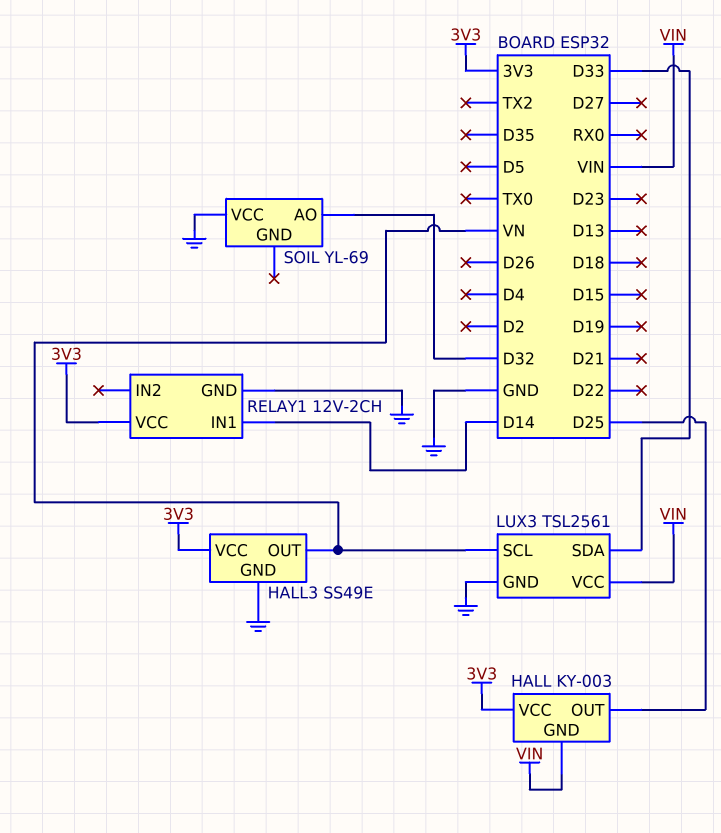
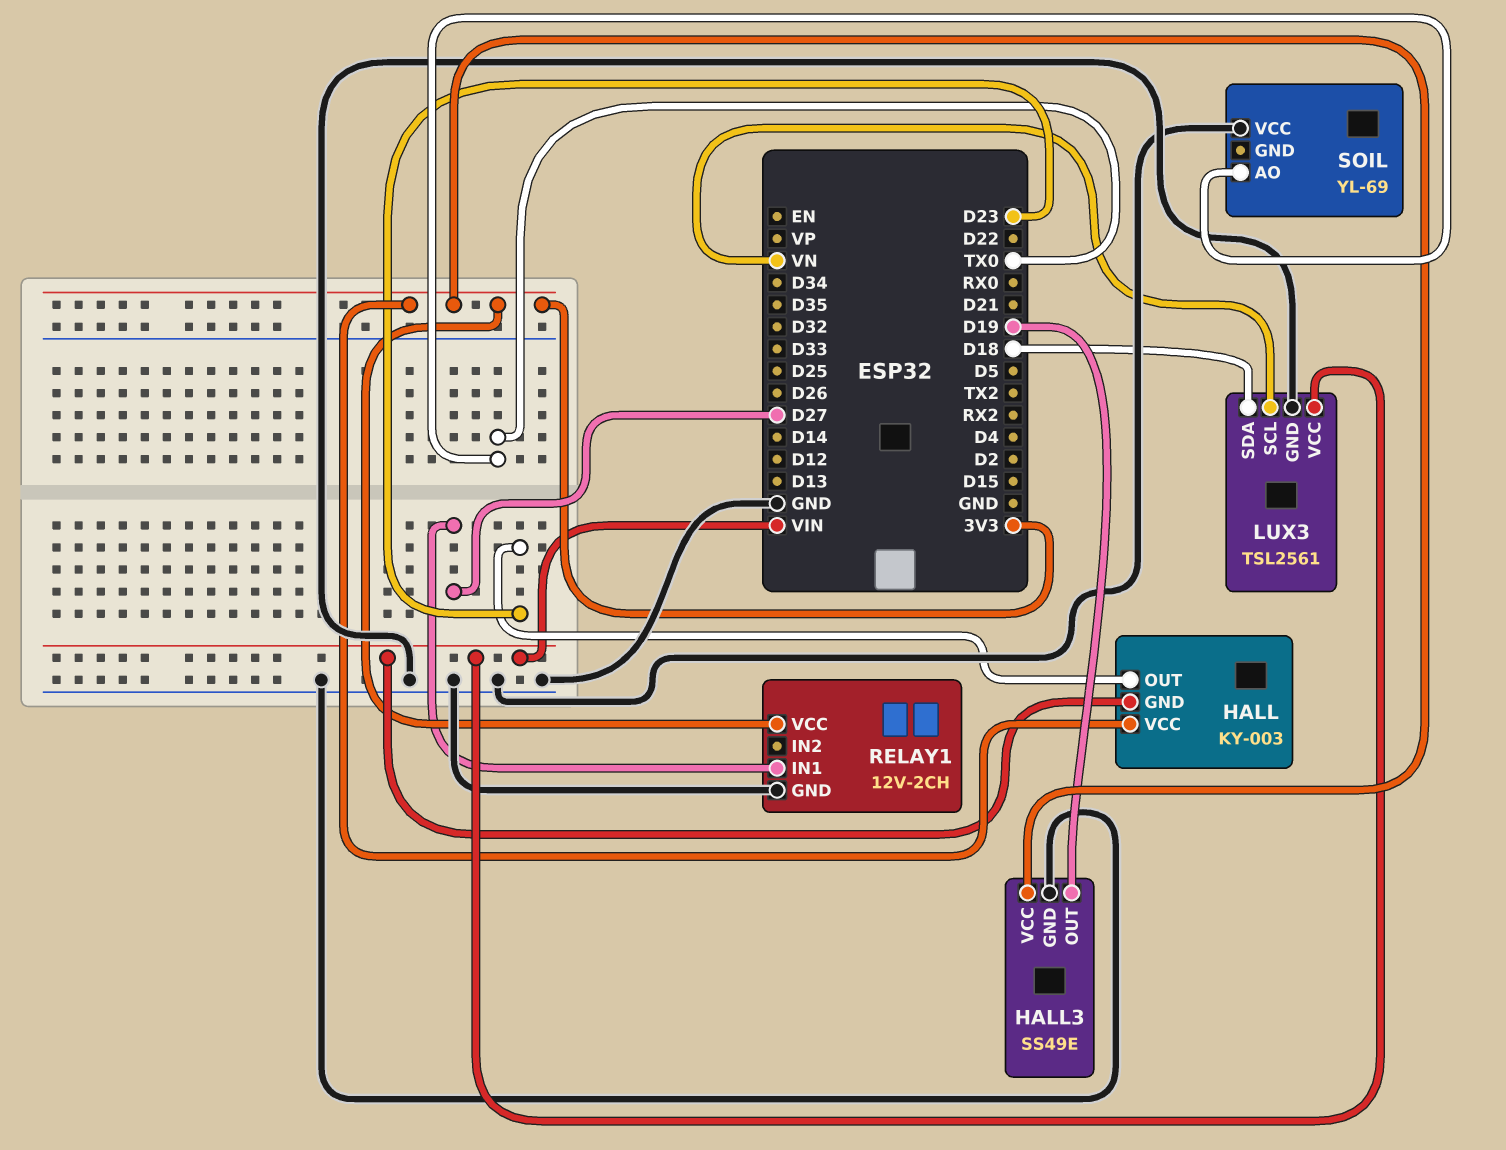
HALL pin OUT: D25 -> D23
HALL3 pin OUT: VN -> D19
LUX3 pin SDA: D33 -> D18
RELAY1 pin IN1: D14 -> D27
SOIL pin AO: D32 -> TX0

